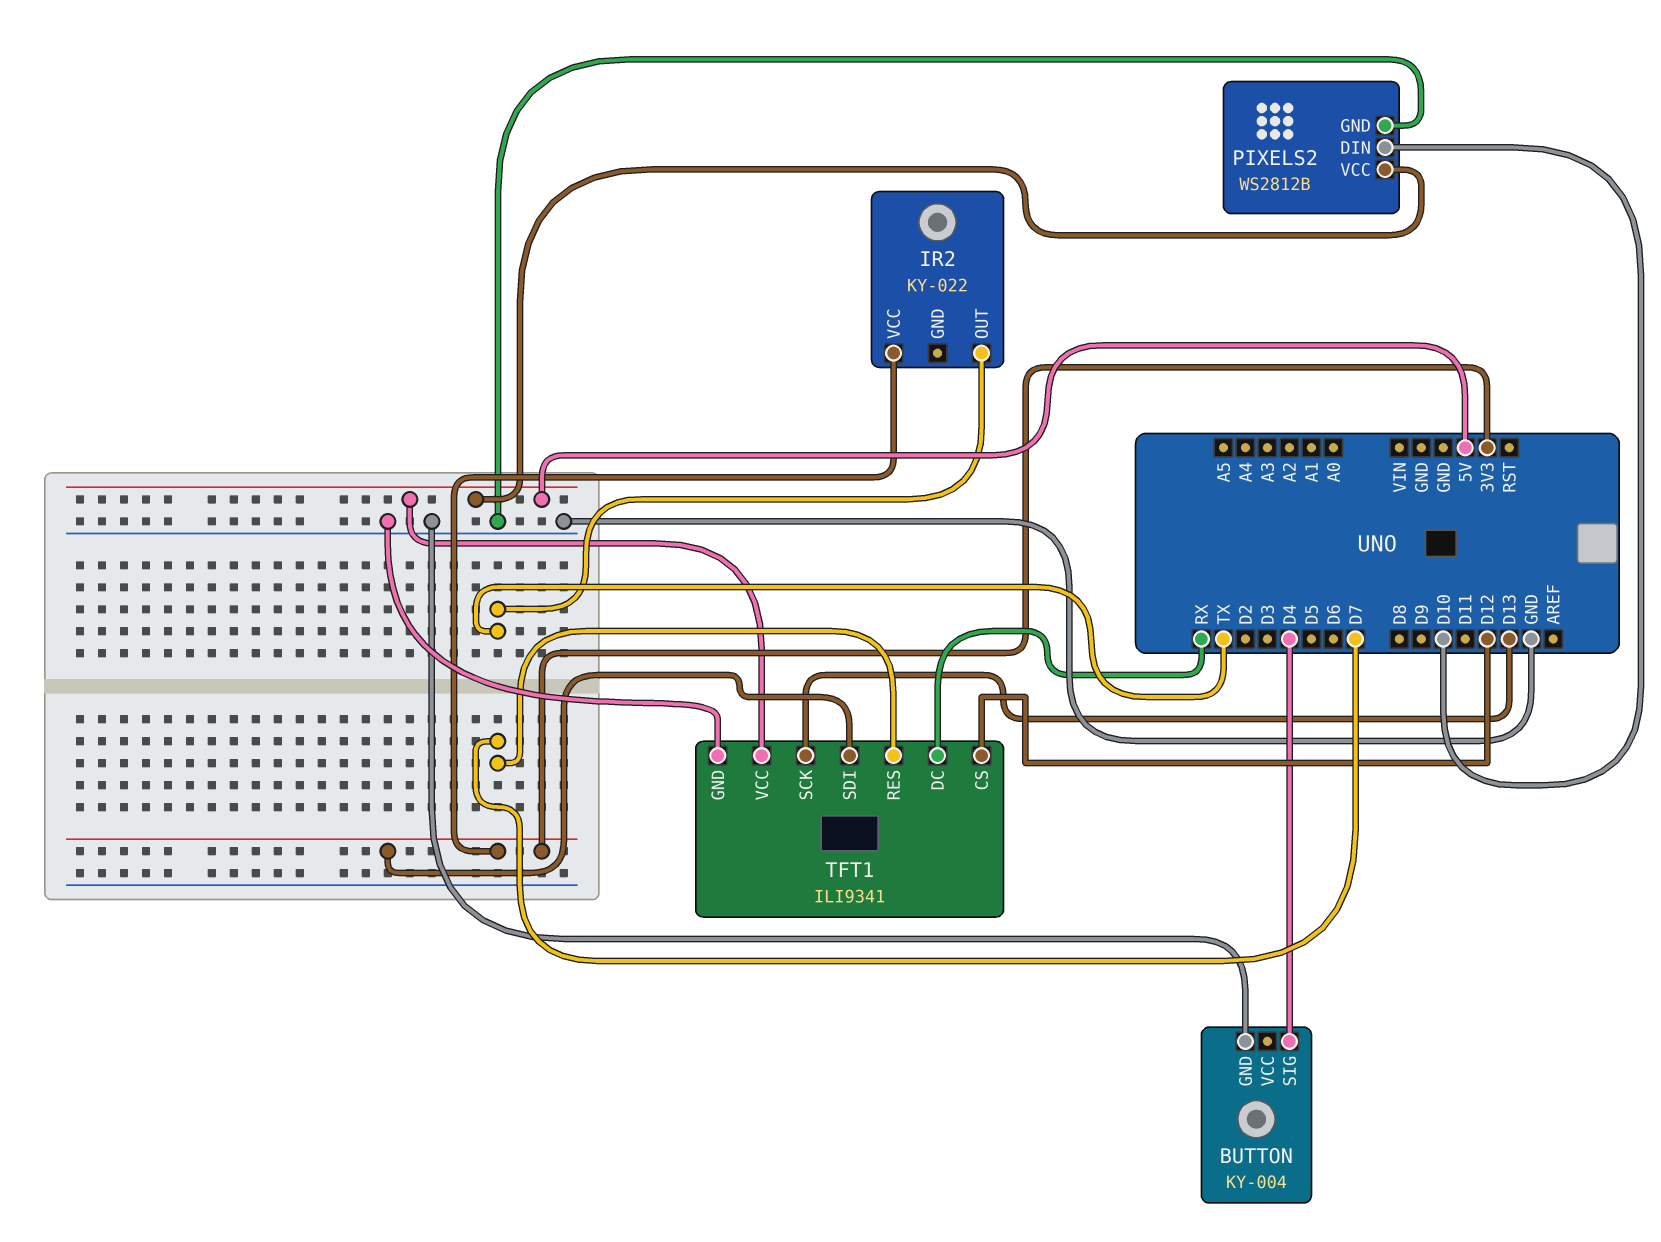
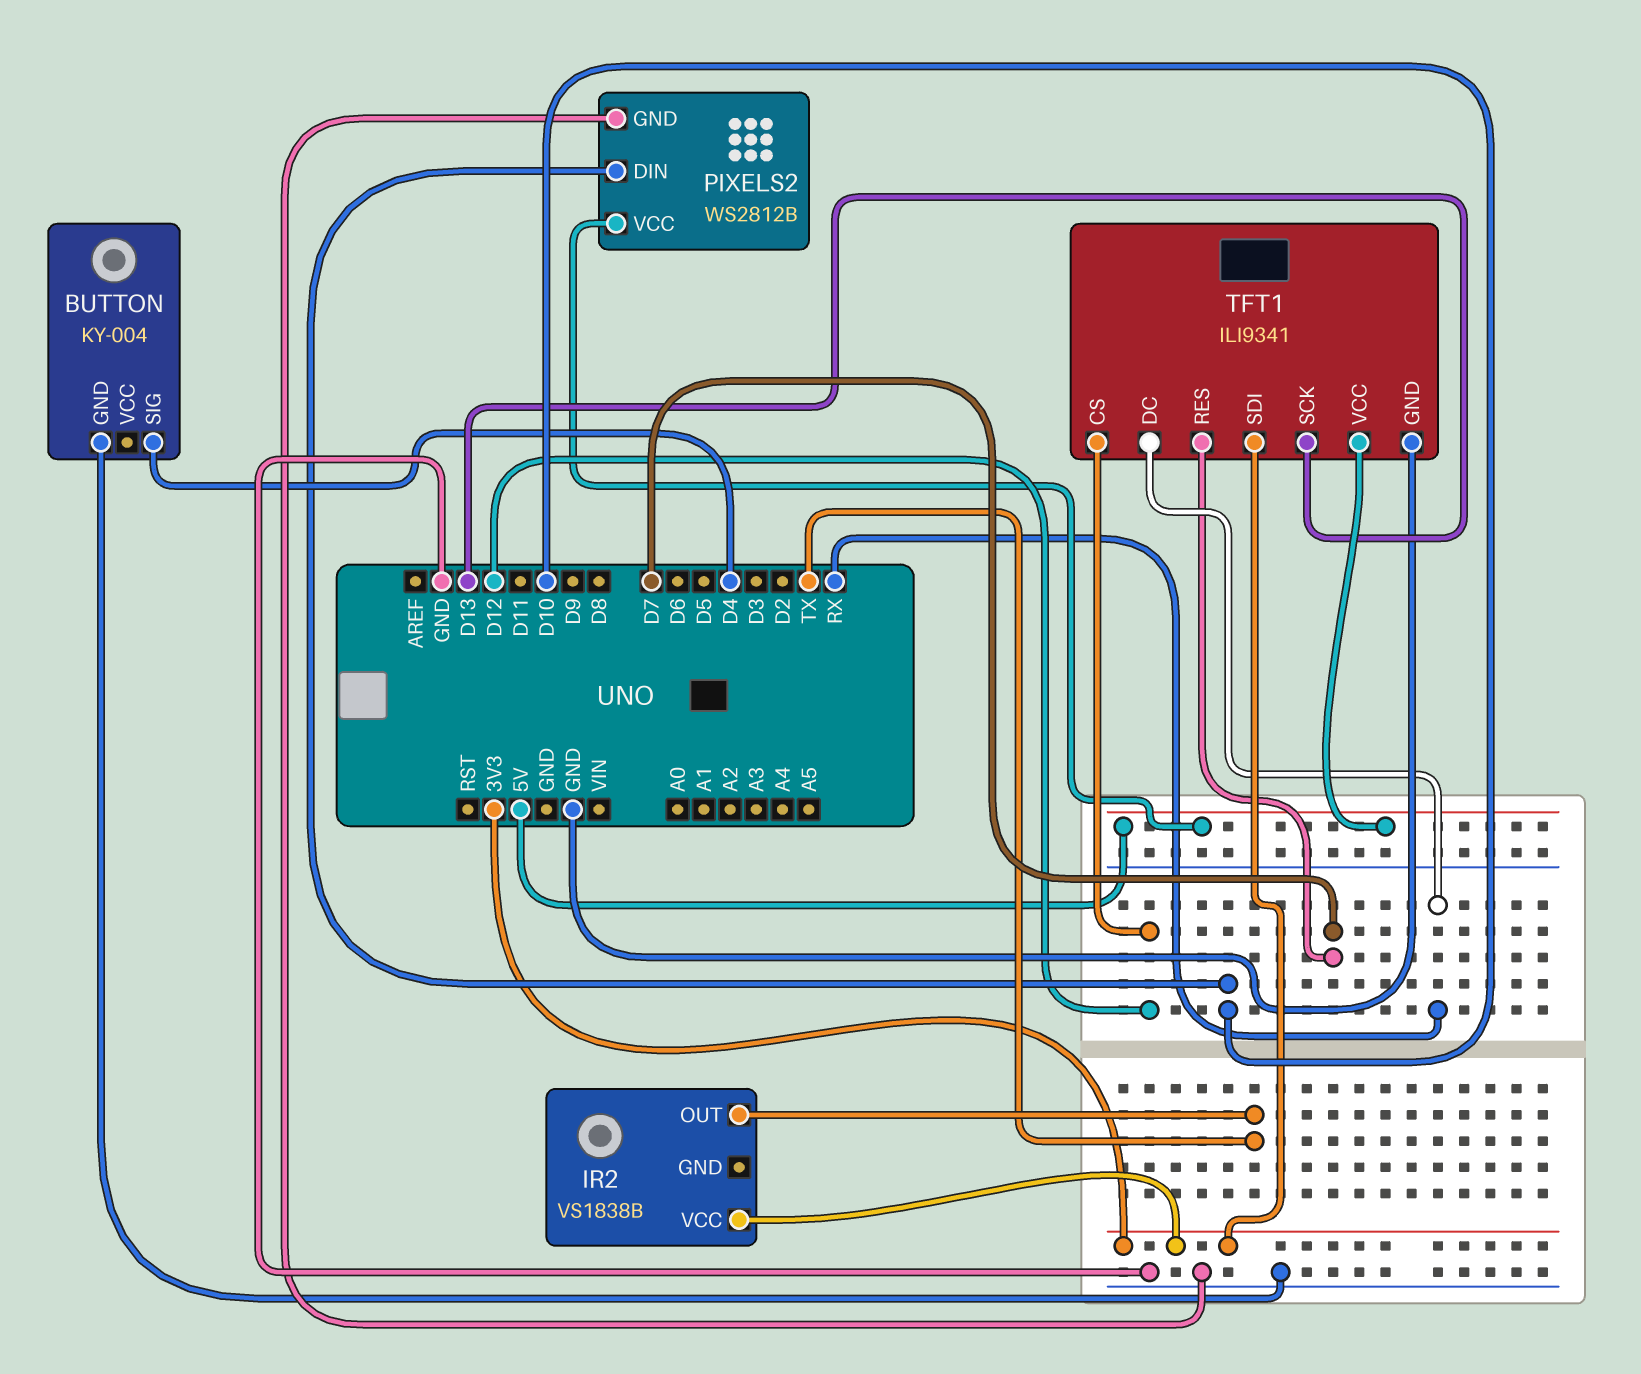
IR2: KY-022 -> VS1838B

